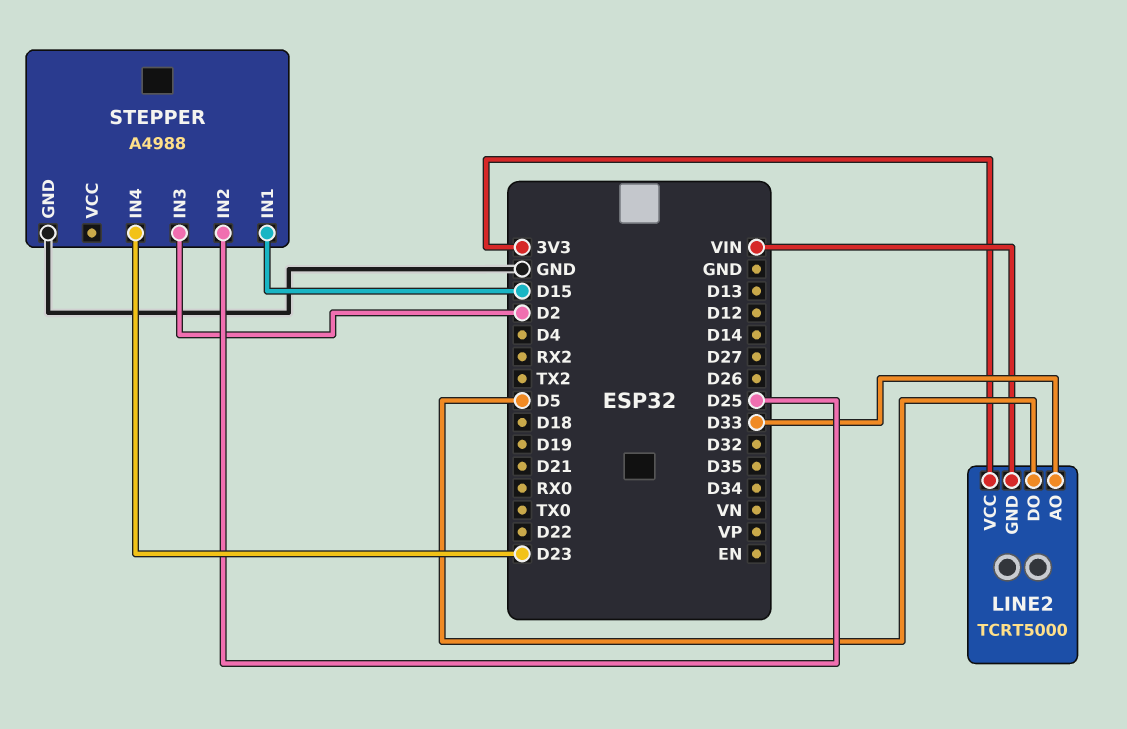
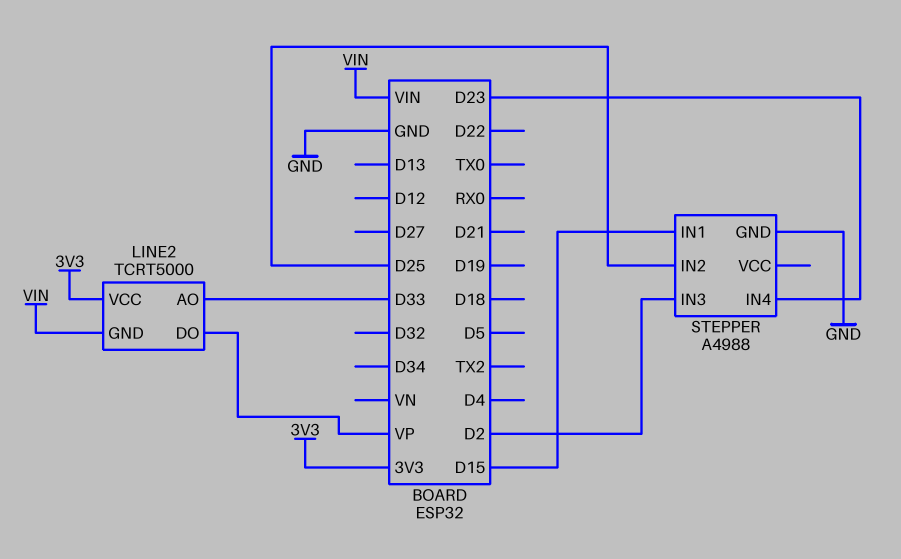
LINE2 pin DO: D5 -> VP

